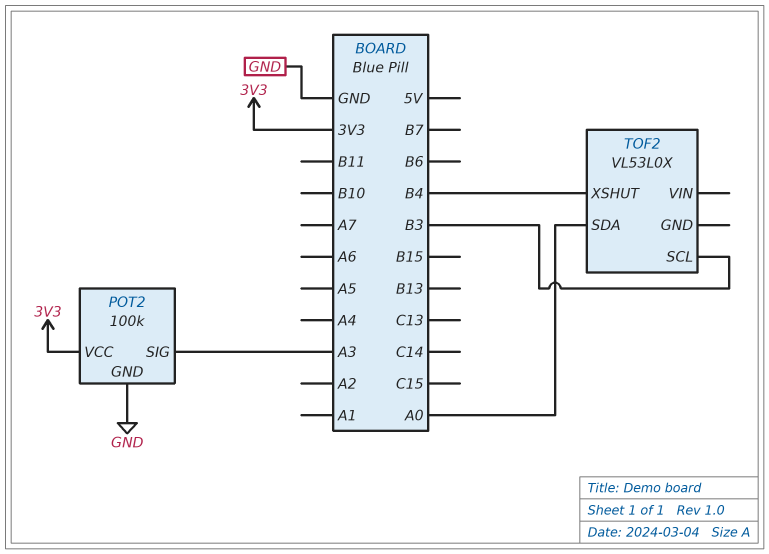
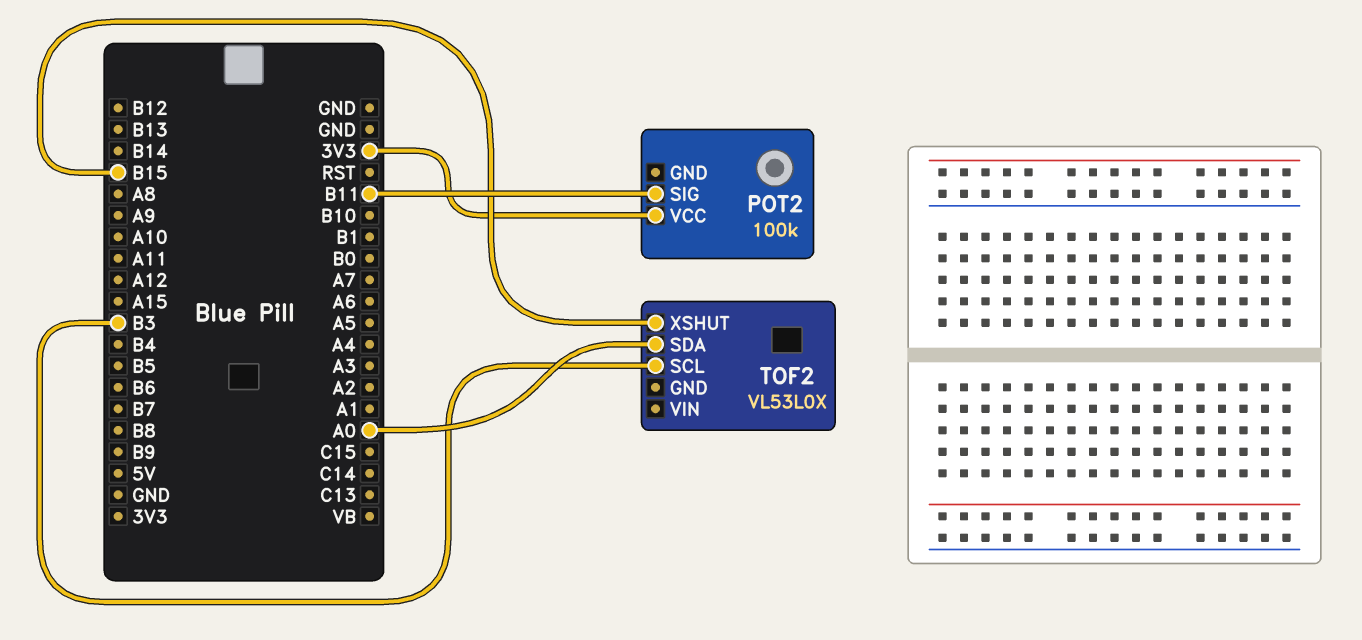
POT2 pin GND: GND -> none
POT2 pin SIG: A3 -> B11
TOF2 pin XSHUT: B4 -> B15

